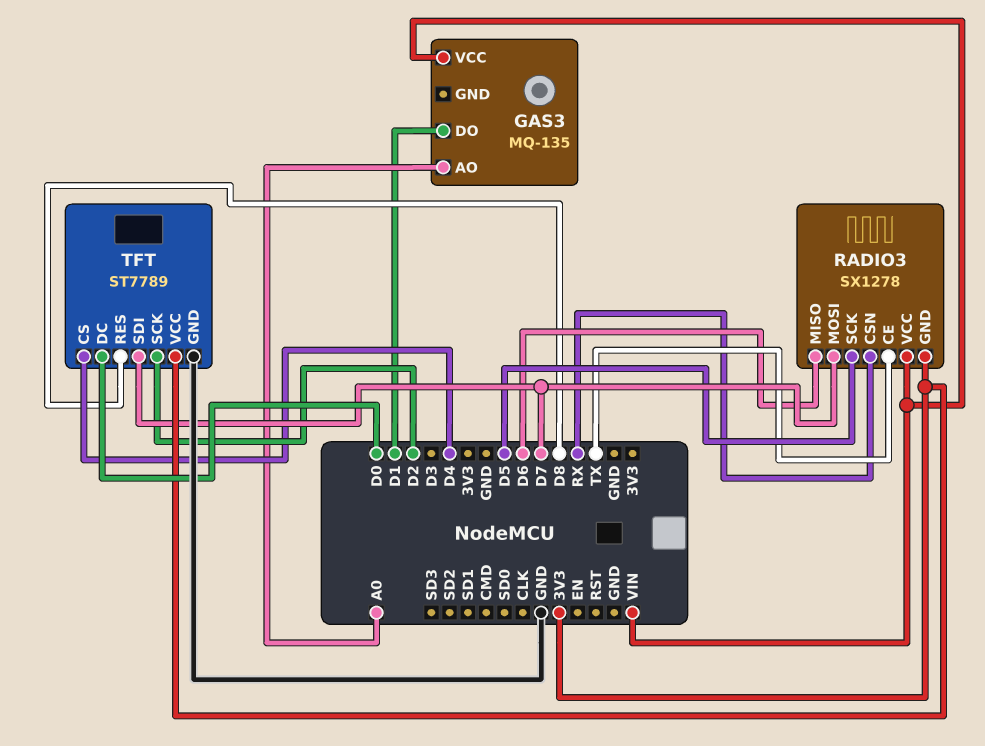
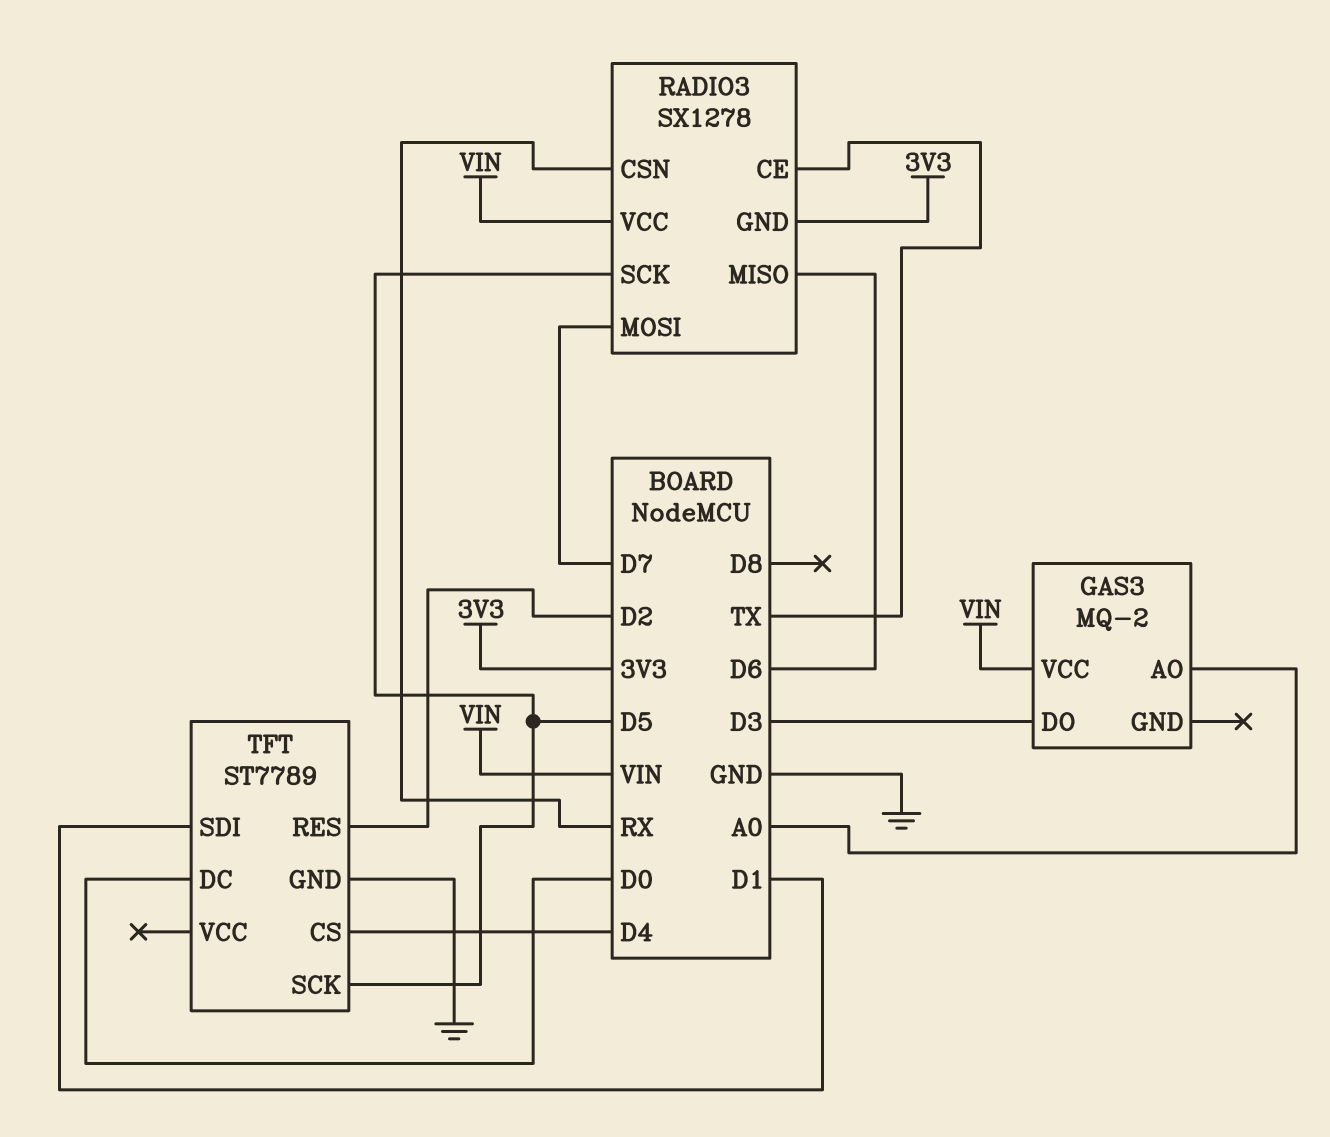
GAS3: MQ-135 -> MQ-2
GAS3 pin DO: D1 -> D3
TFT pin RES: D8 -> D2
TFT pin SCK: D2 -> D5
TFT pin SDI: D7 -> D1
TFT pin VCC: 3V3 -> none

